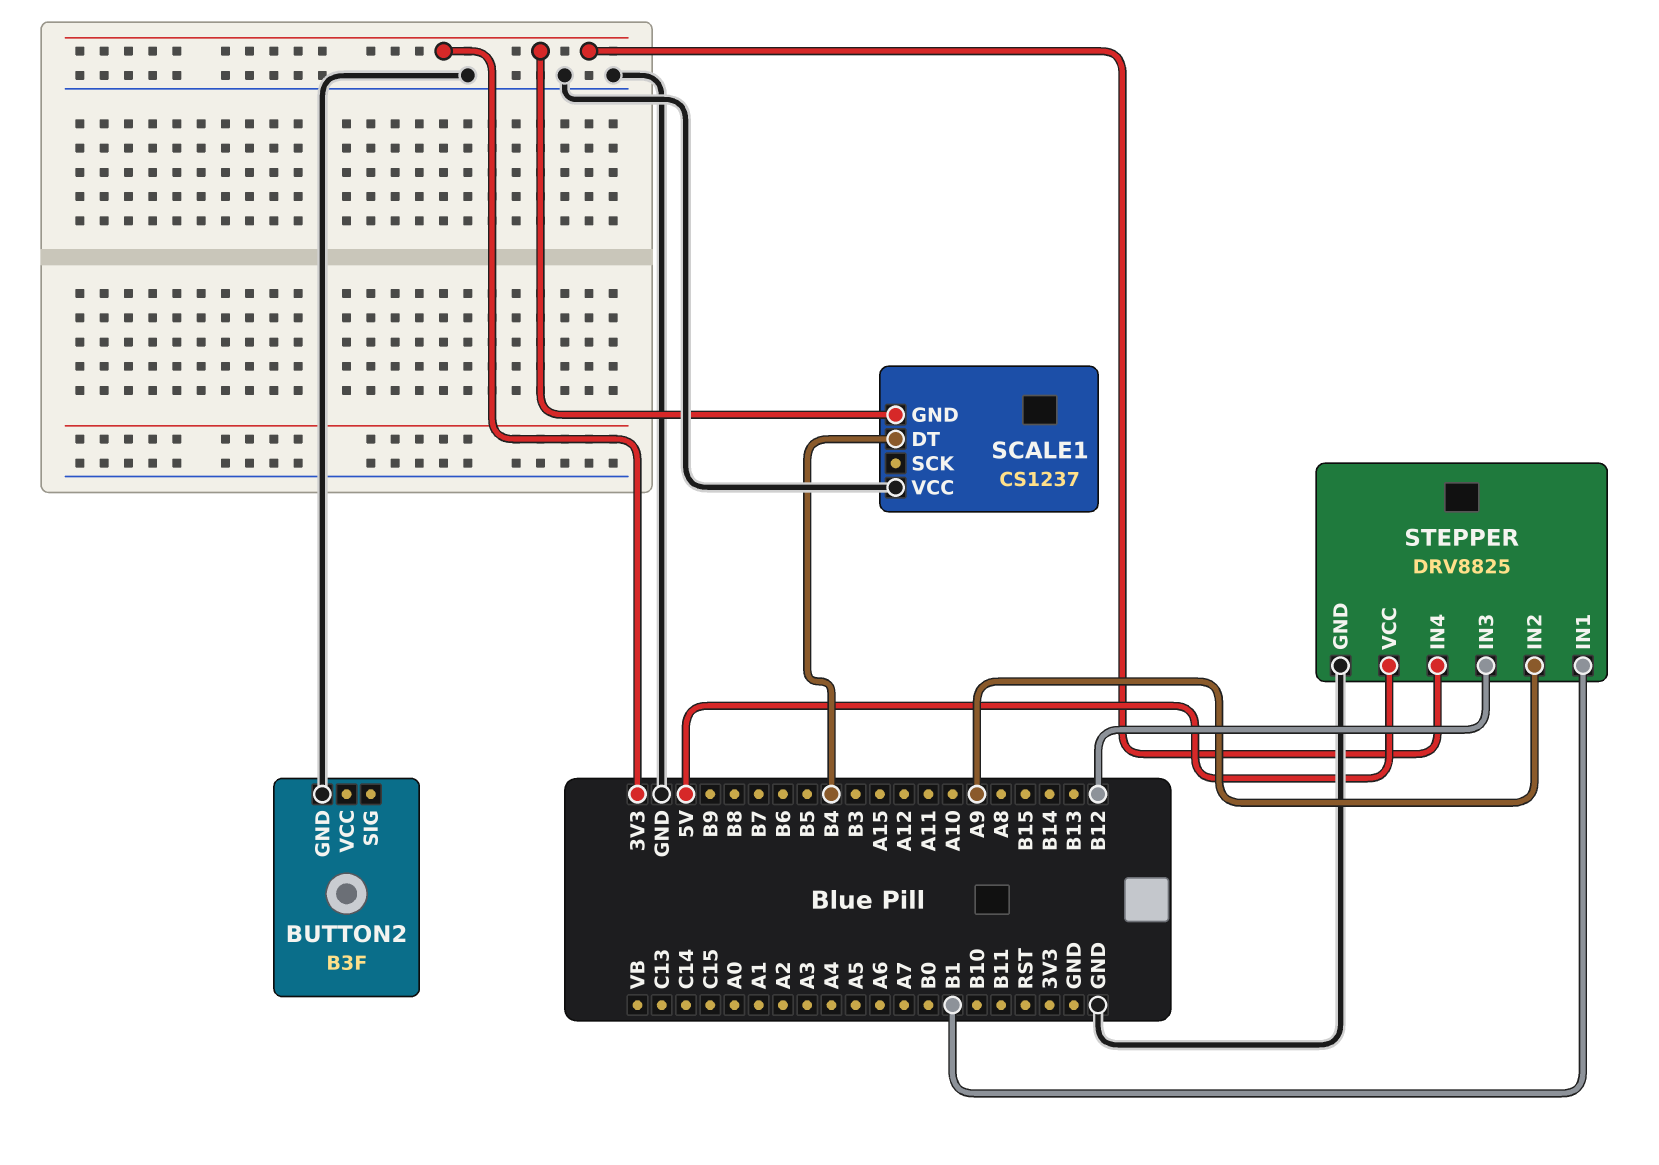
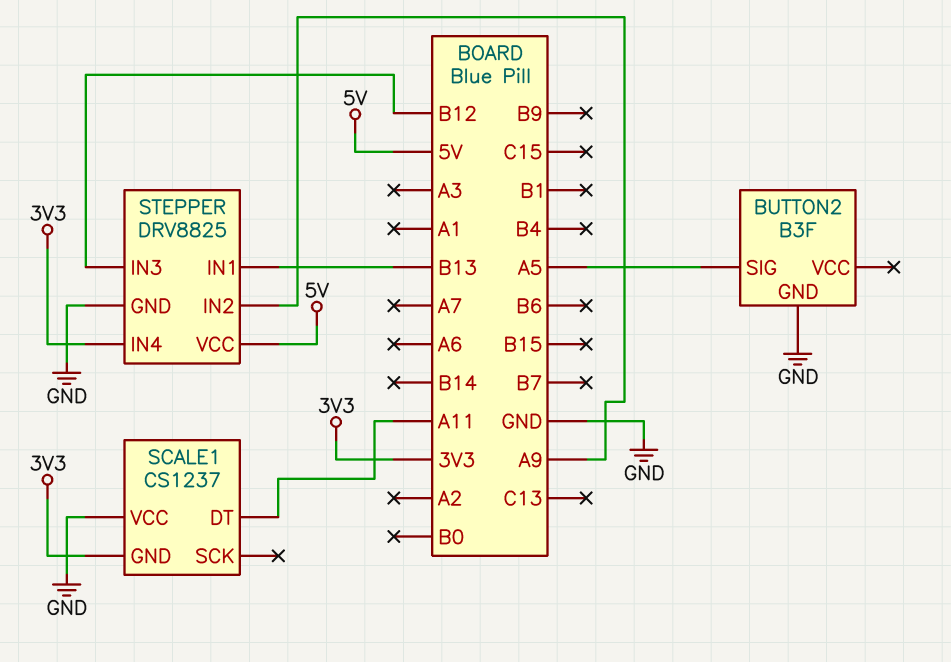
BUTTON2 pin SIG: none -> A5
SCALE1 pin DT: B4 -> A11
STEPPER pin IN1: B1 -> B13

